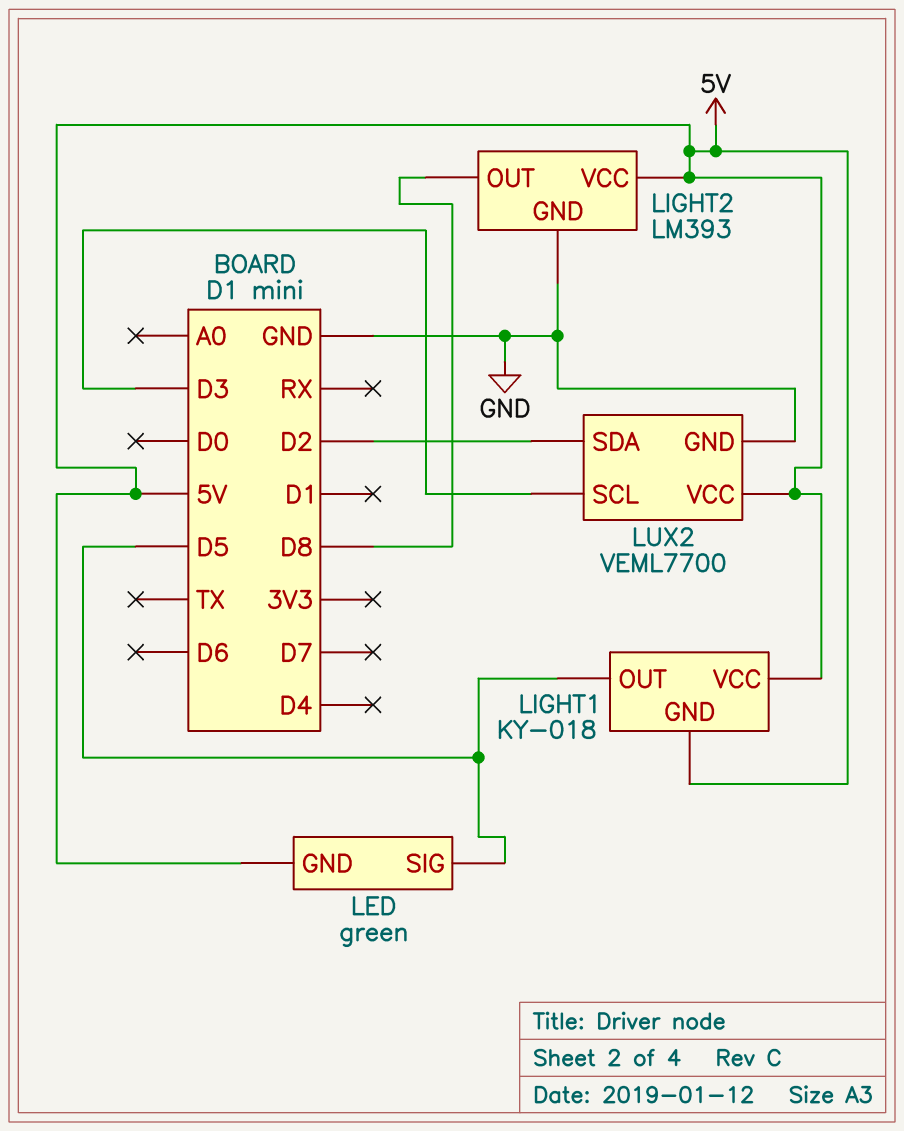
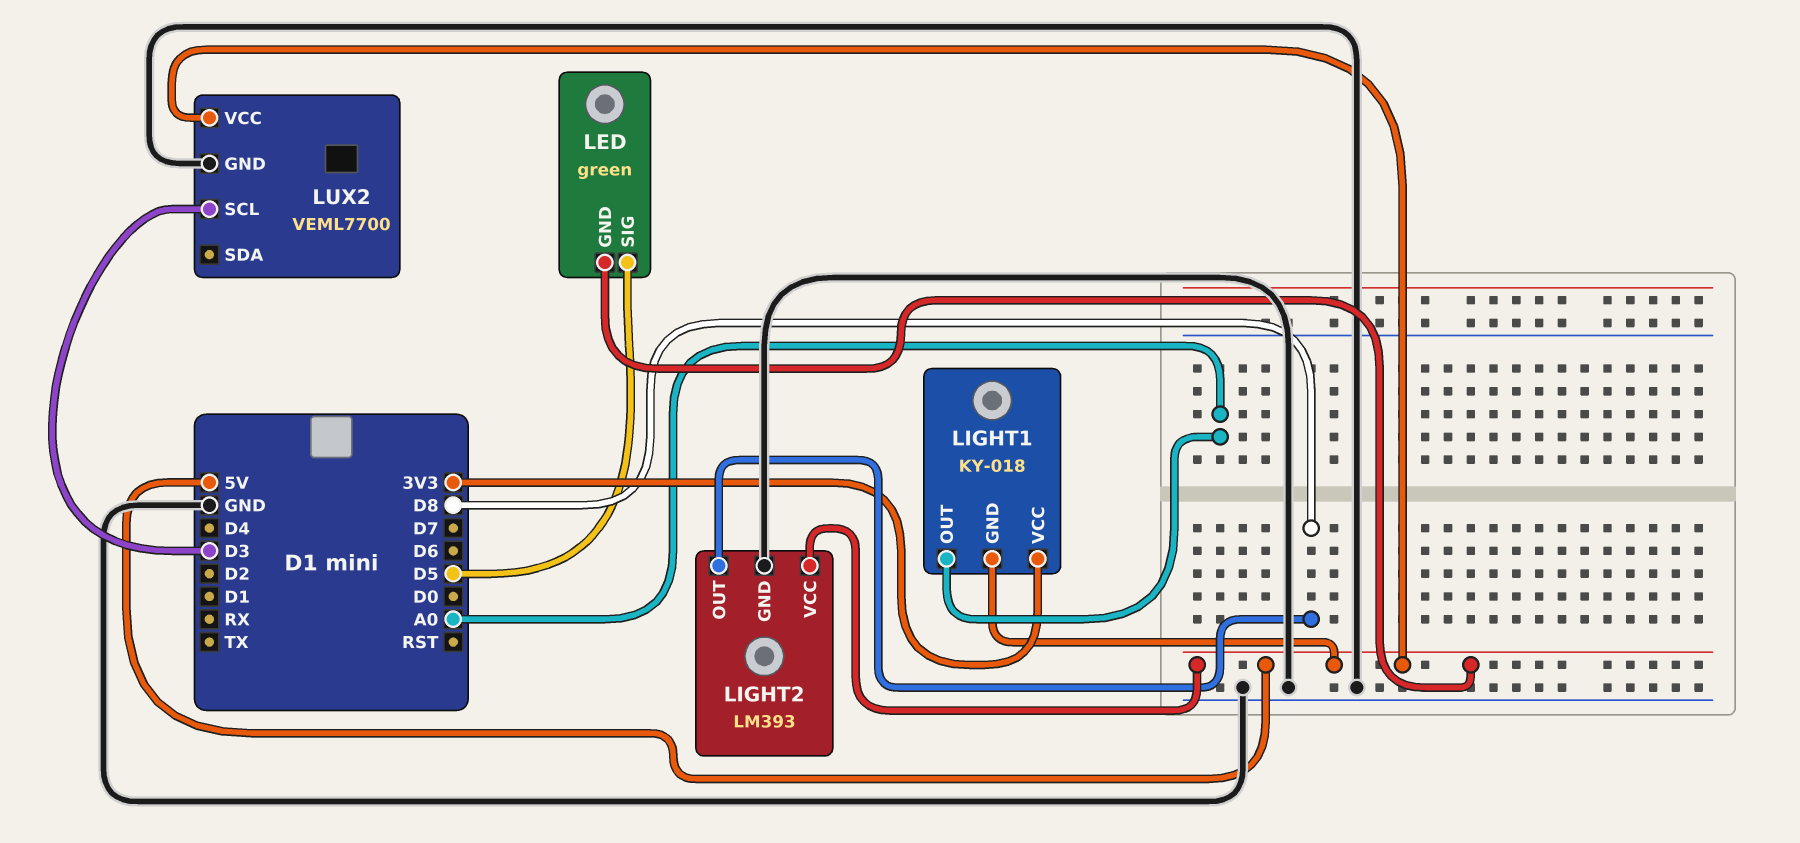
LIGHT1 pin OUT: D5 -> A0
LIGHT1 pin VCC: 5V -> 3V3
LUX2 pin SDA: D2 -> none

